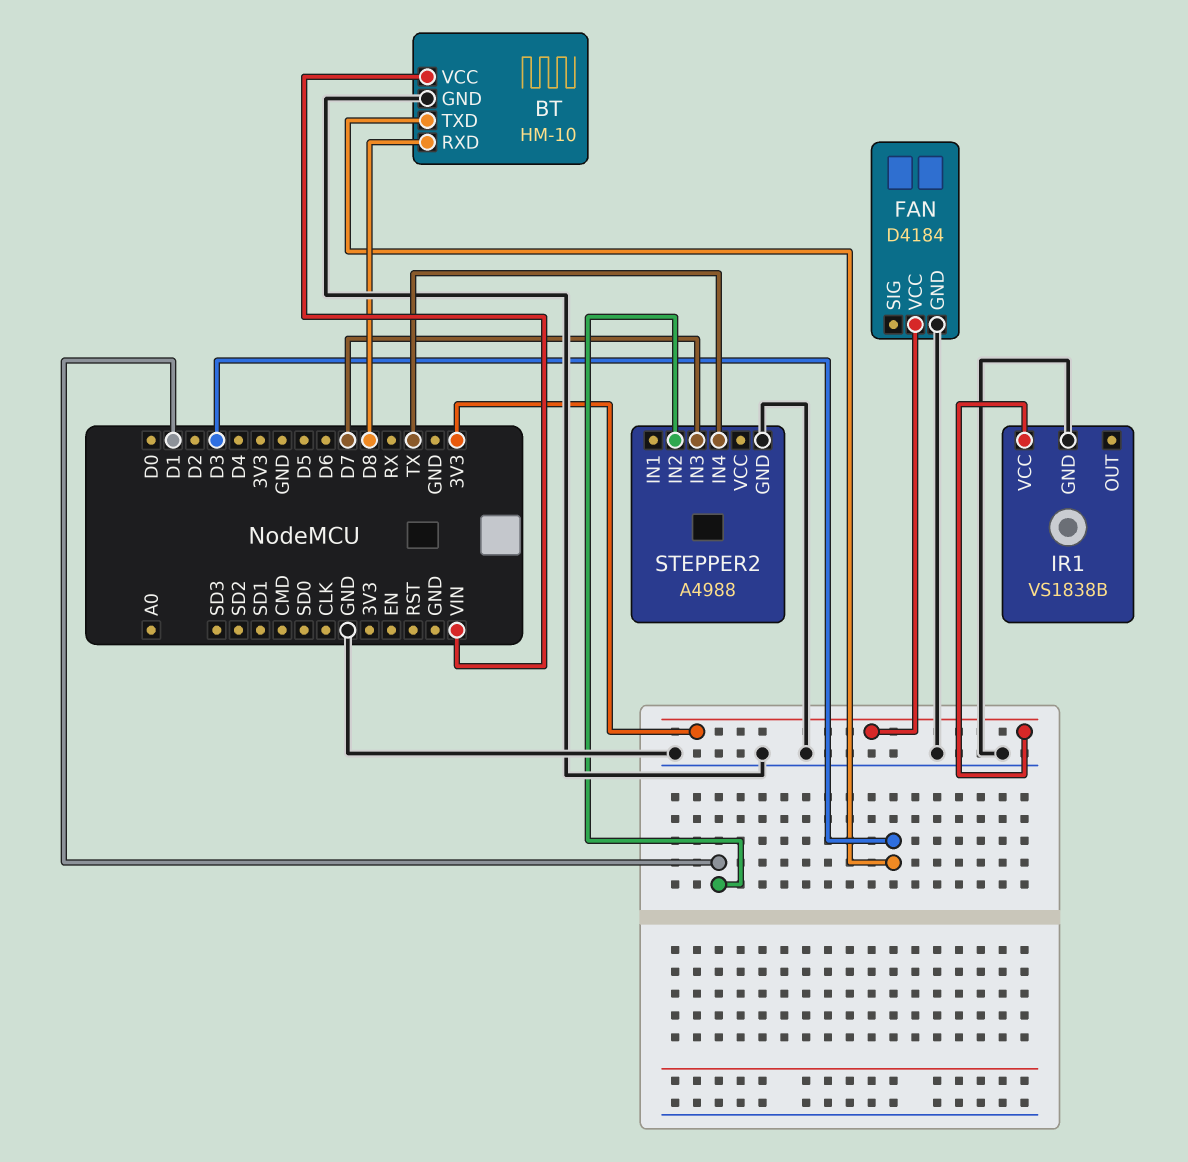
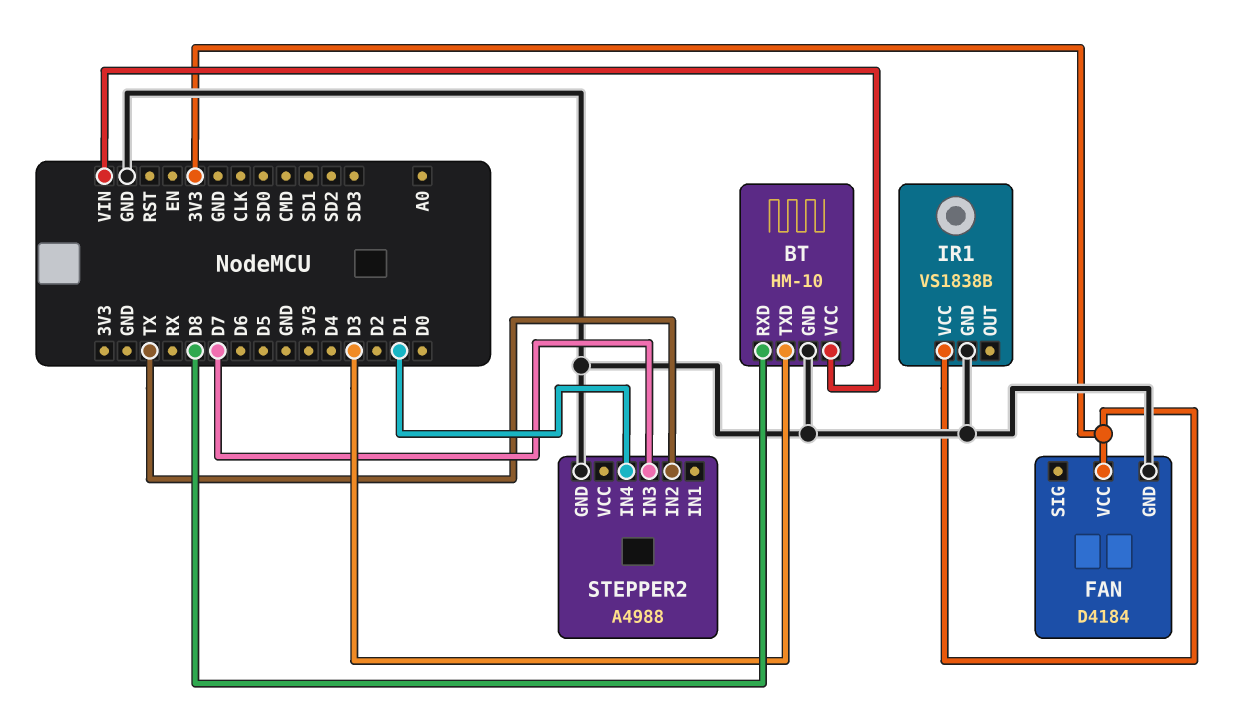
STEPPER2 pin IN2: D1 -> TX
STEPPER2 pin IN4: TX -> D1

